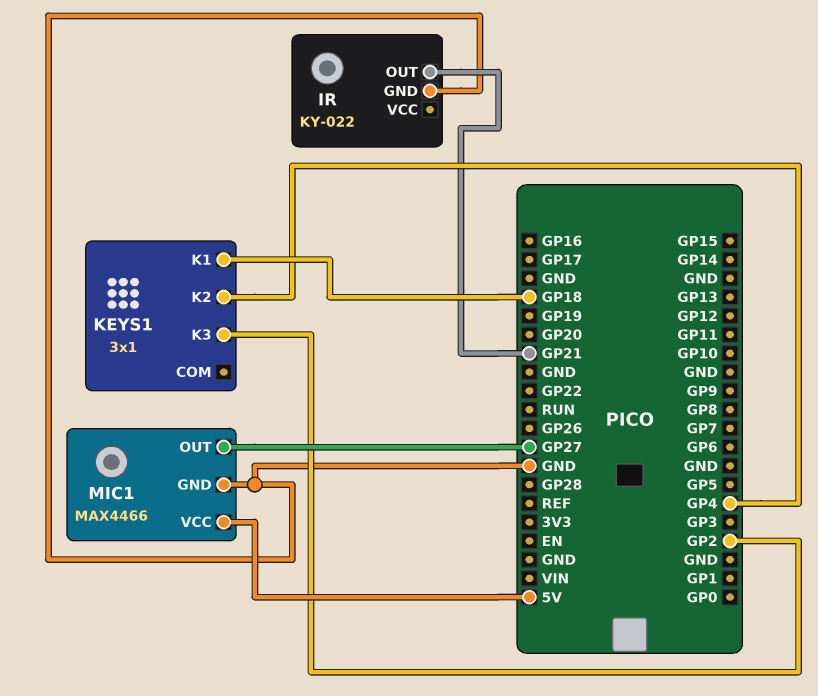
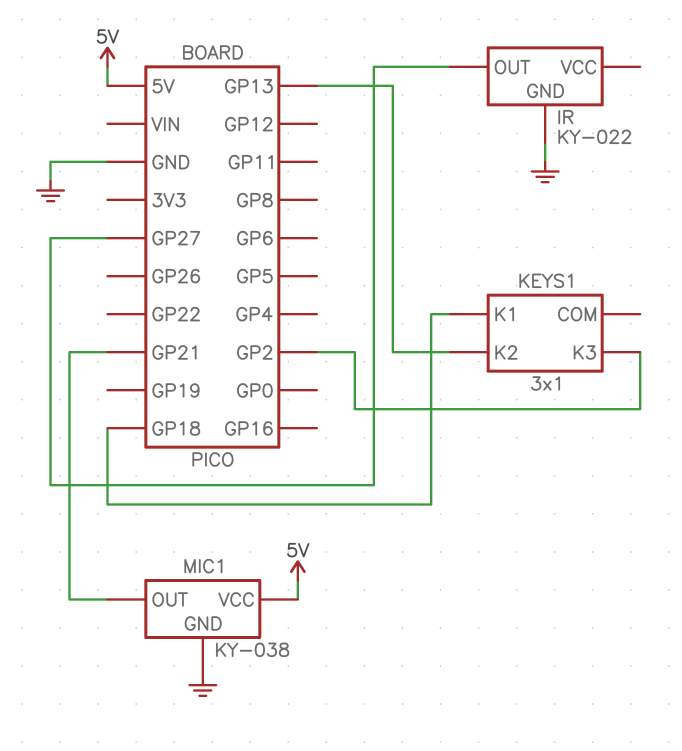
IR pin OUT: GP21 -> GP27
KEYS1 pin K2: GP4 -> GP13
MIC1: MAX4466 -> KY-038
MIC1 pin OUT: GP27 -> GP21

